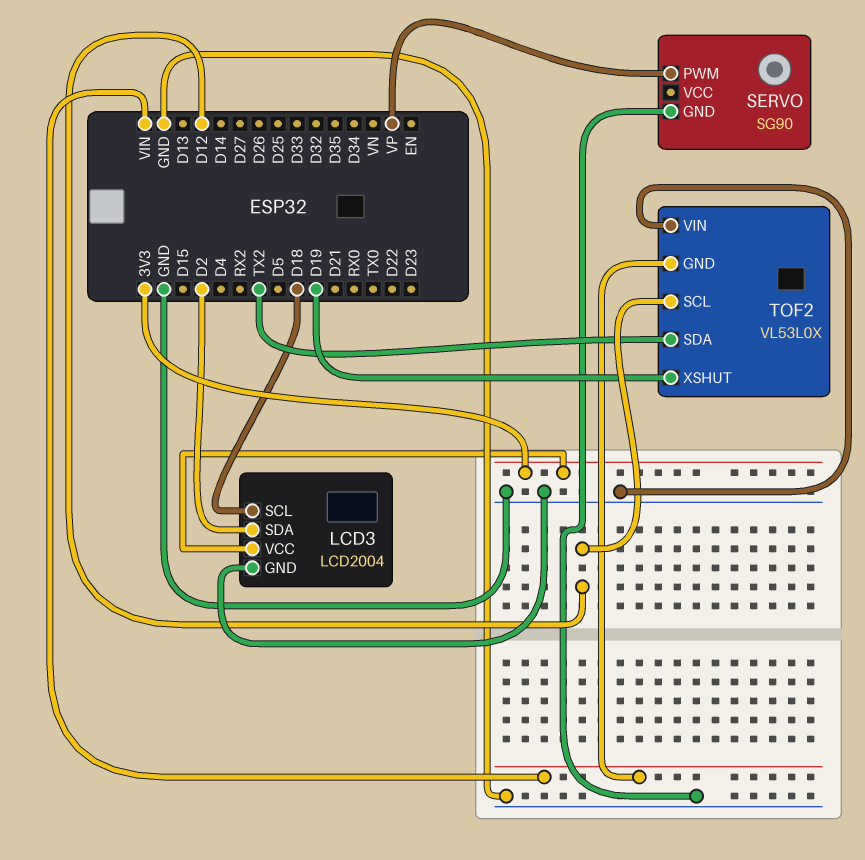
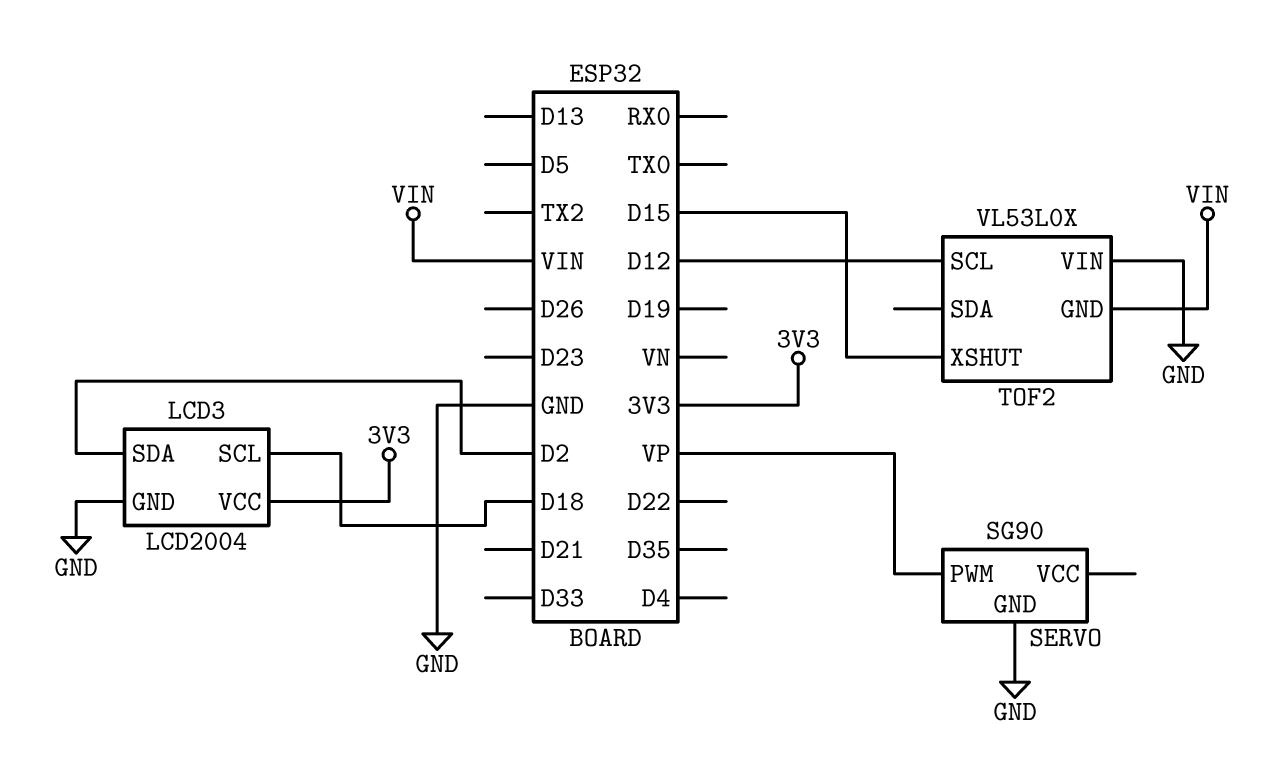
TOF2 pin SDA: TX2 -> none
TOF2 pin XSHUT: D19 -> D15

